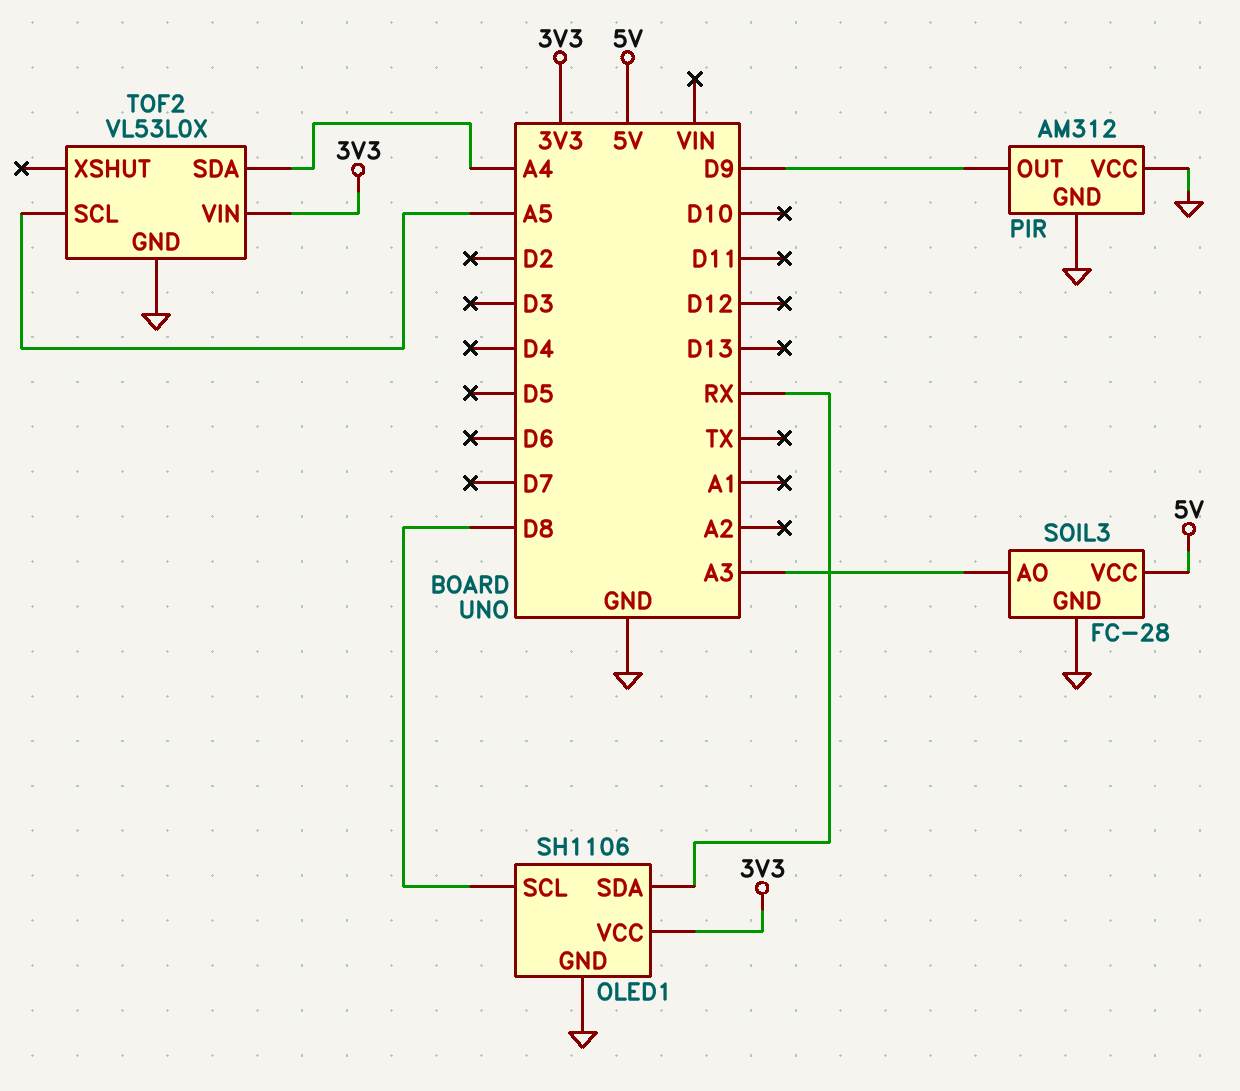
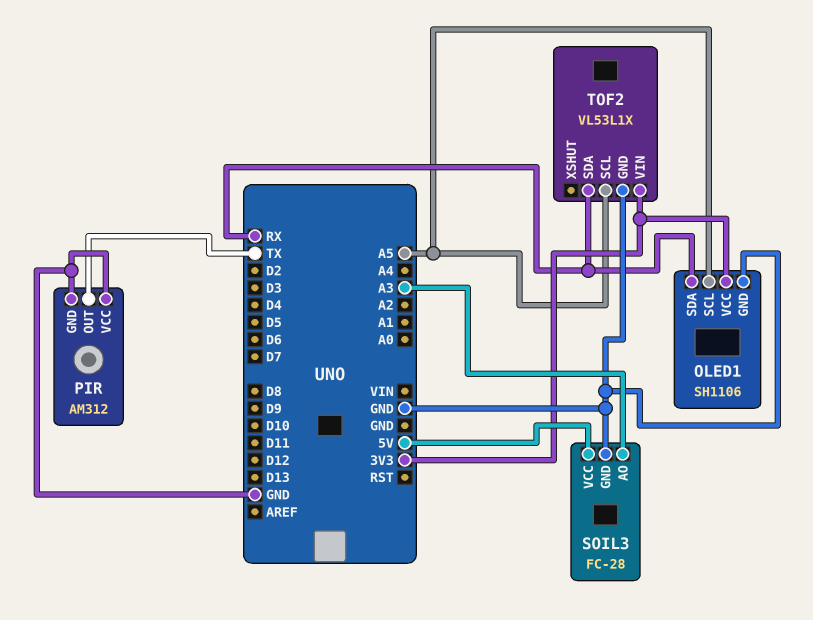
OLED1 pin SCL: D8 -> A5
PIR pin OUT: D9 -> TX
TOF2: VL53L0X -> VL53L1X
TOF2 pin SDA: A4 -> RX

